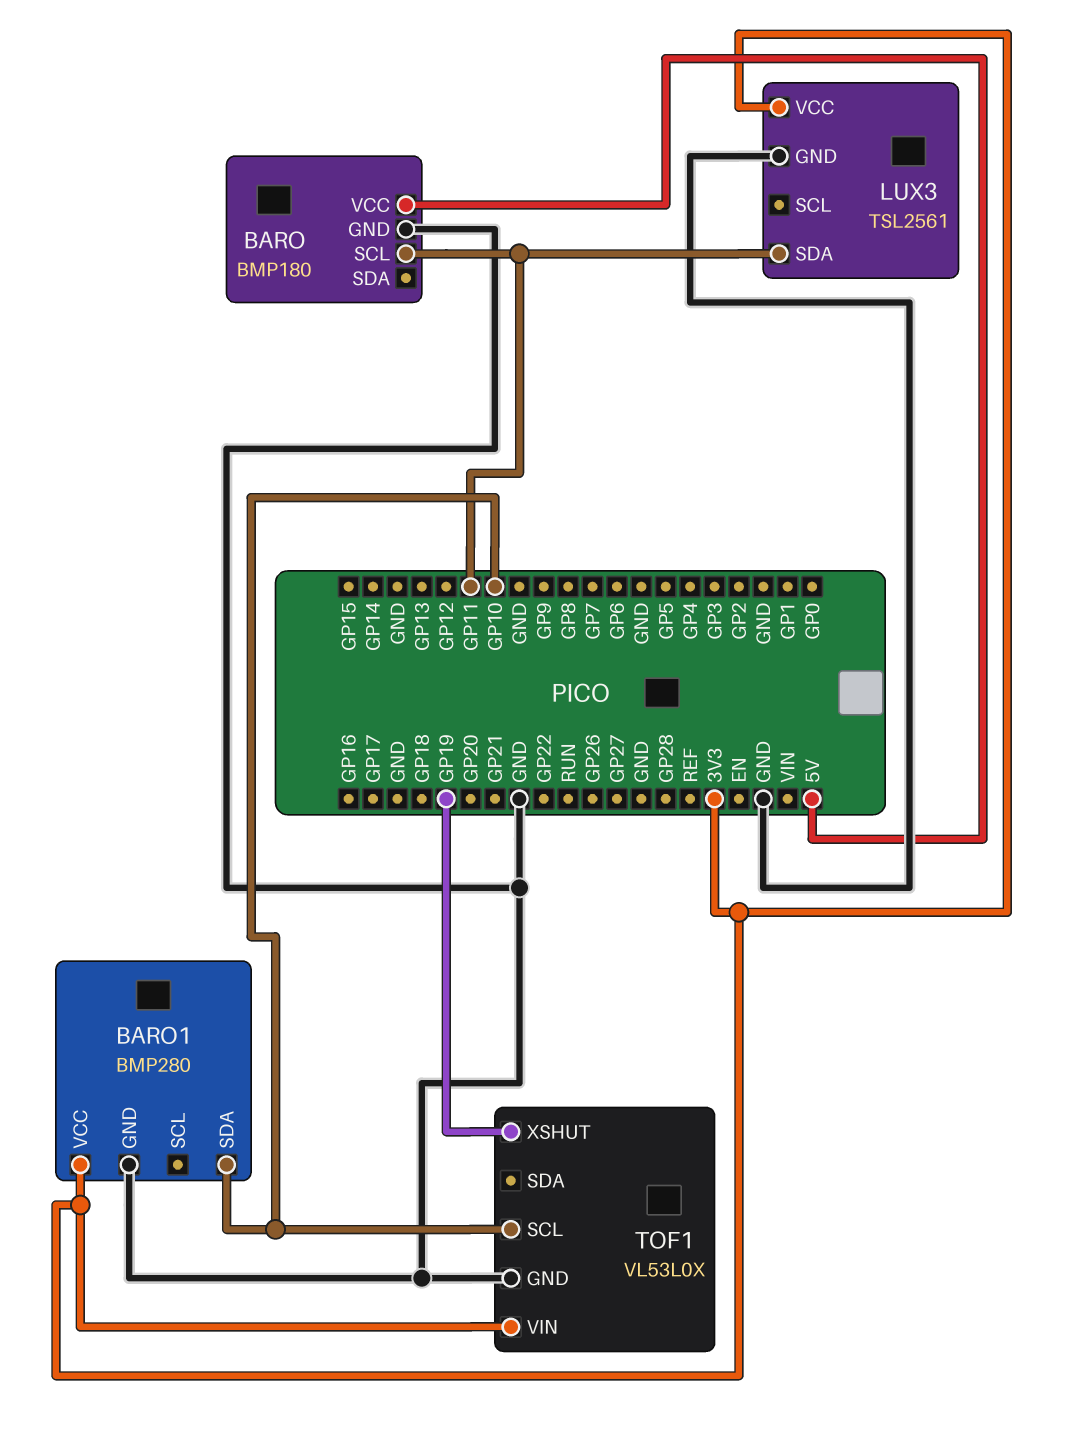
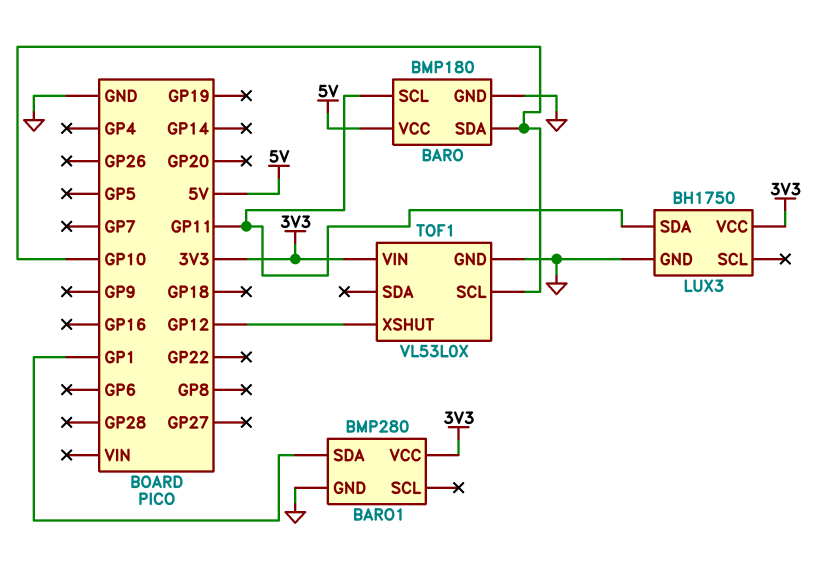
BARO pin SDA: none -> GP10
BARO1 pin SDA: GP10 -> GP1
LUX3: TSL2561 -> BH1750
TOF1 pin XSHUT: GP19 -> GP12

